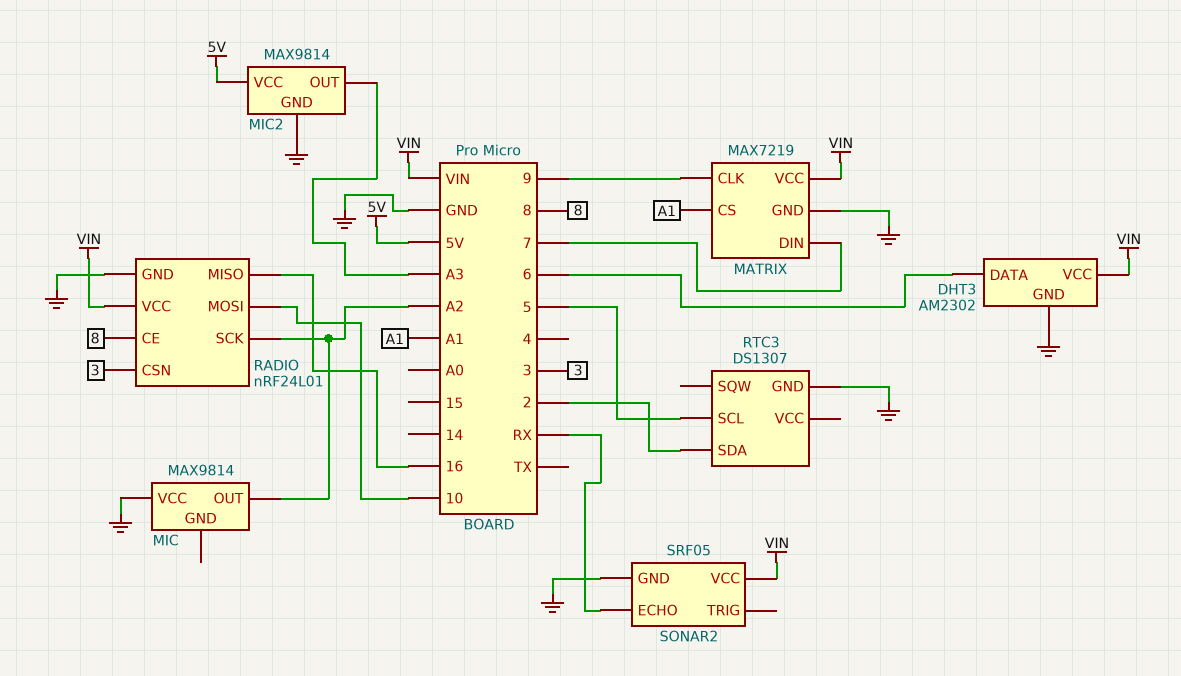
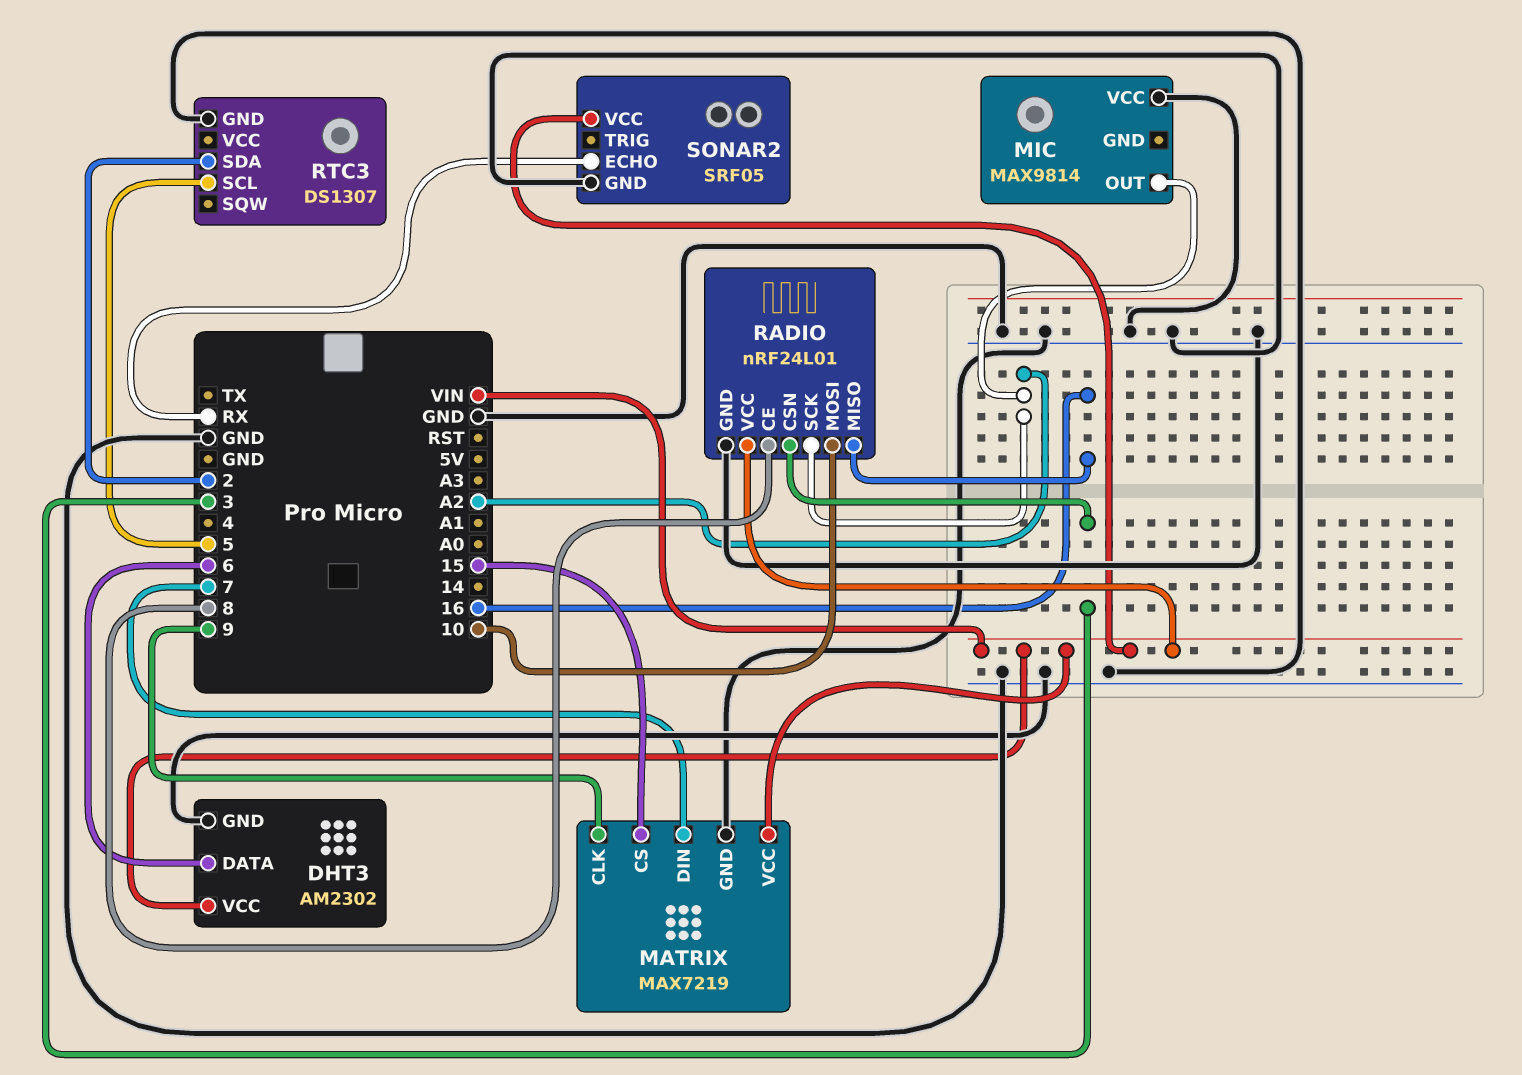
MATRIX pin CS: A1 -> 15
MIC2: MAX9814 -> none
MIC2 pin GND: GND -> none
MIC2 pin OUT: A3 -> none
MIC2 pin VCC: 5V -> none

